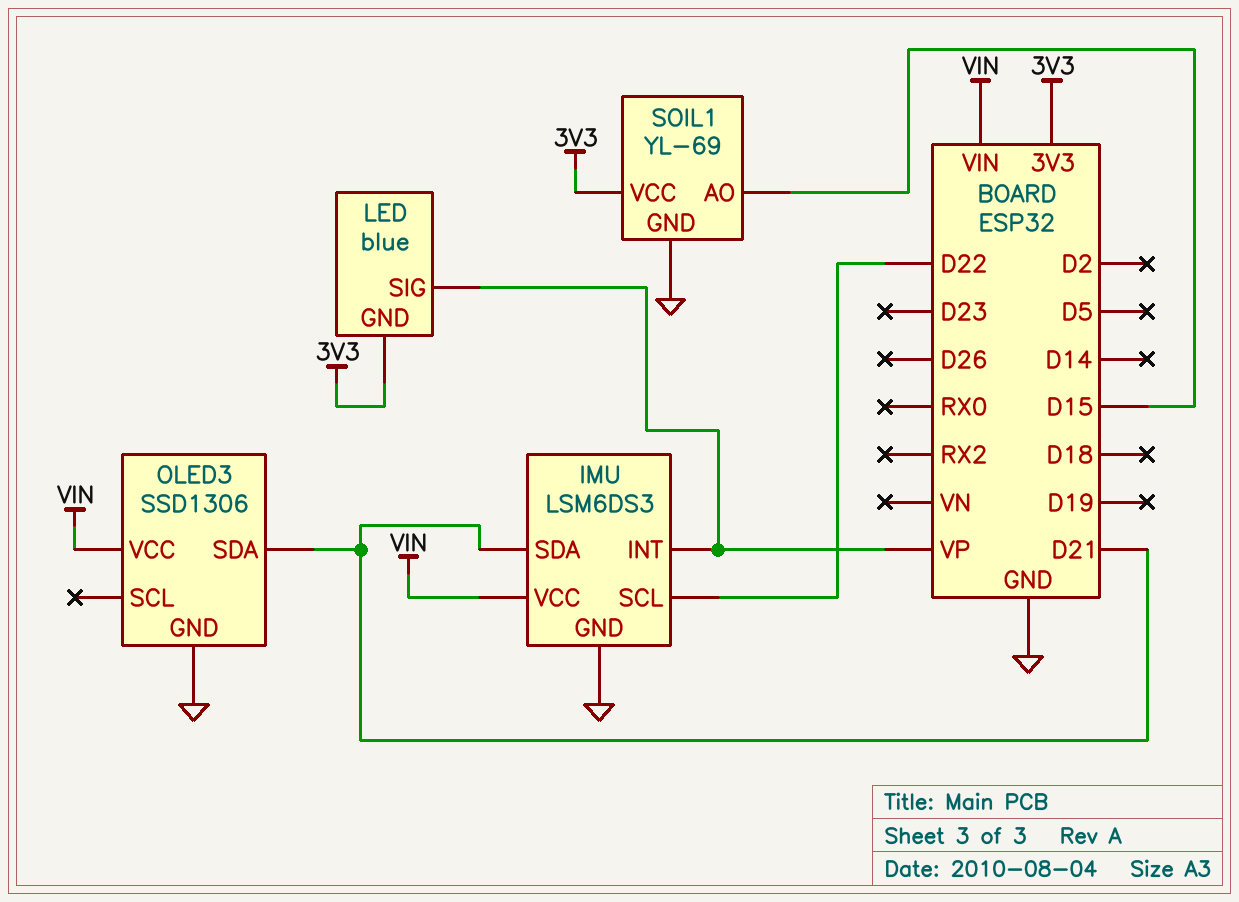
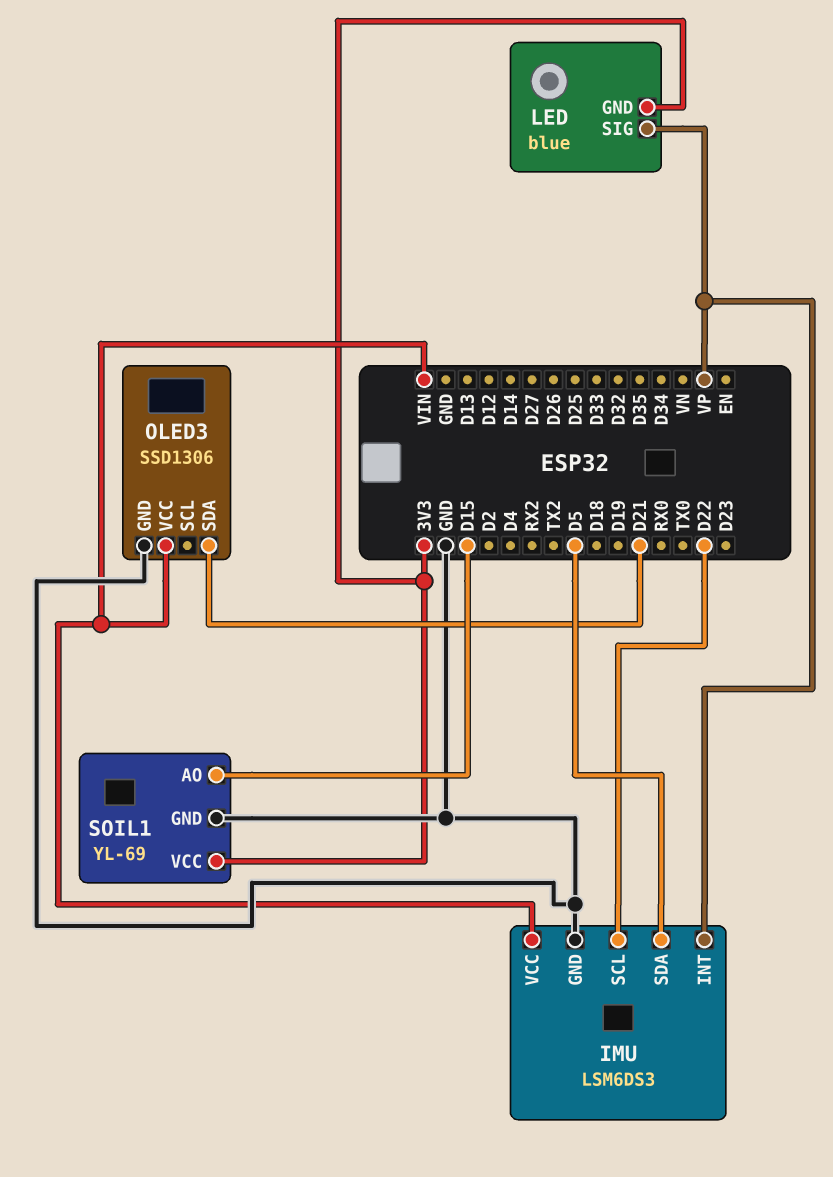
IMU pin SDA: D21 -> D5

